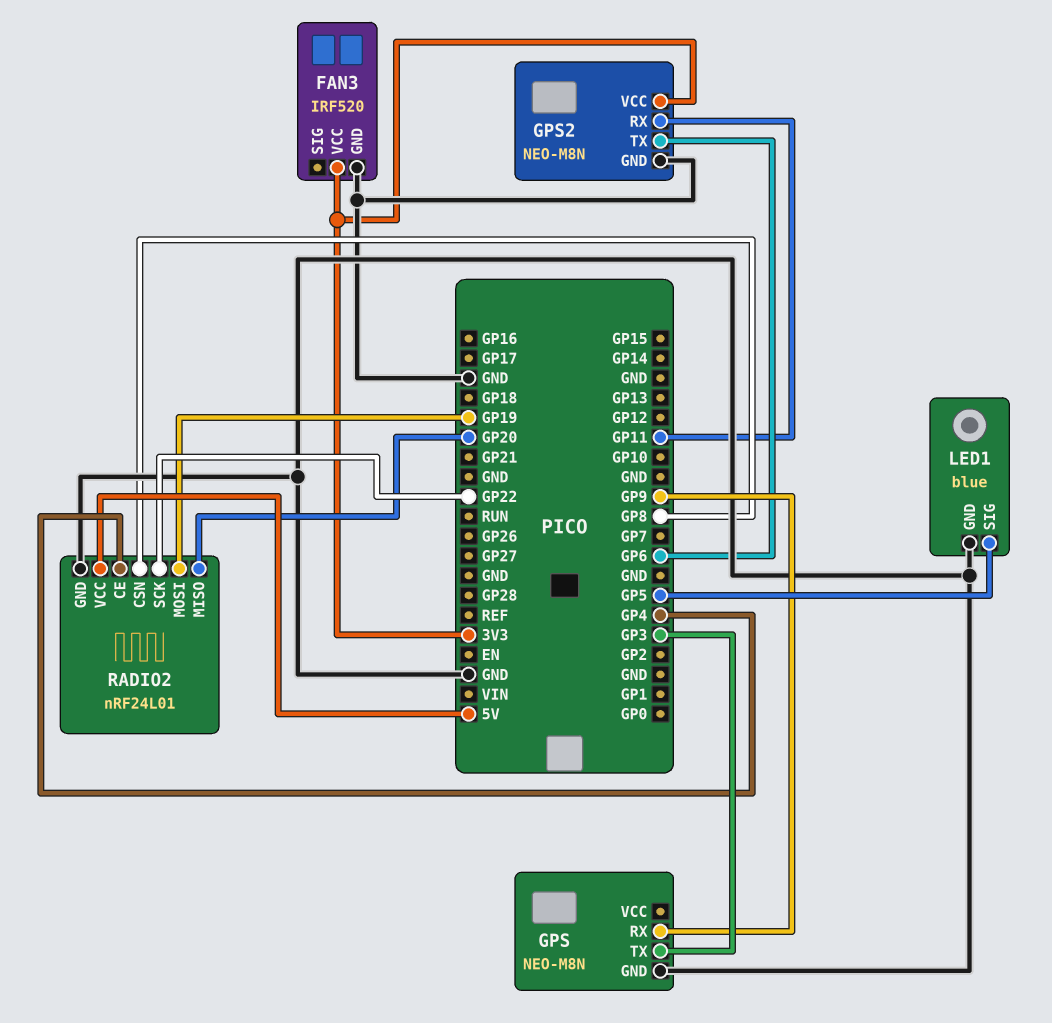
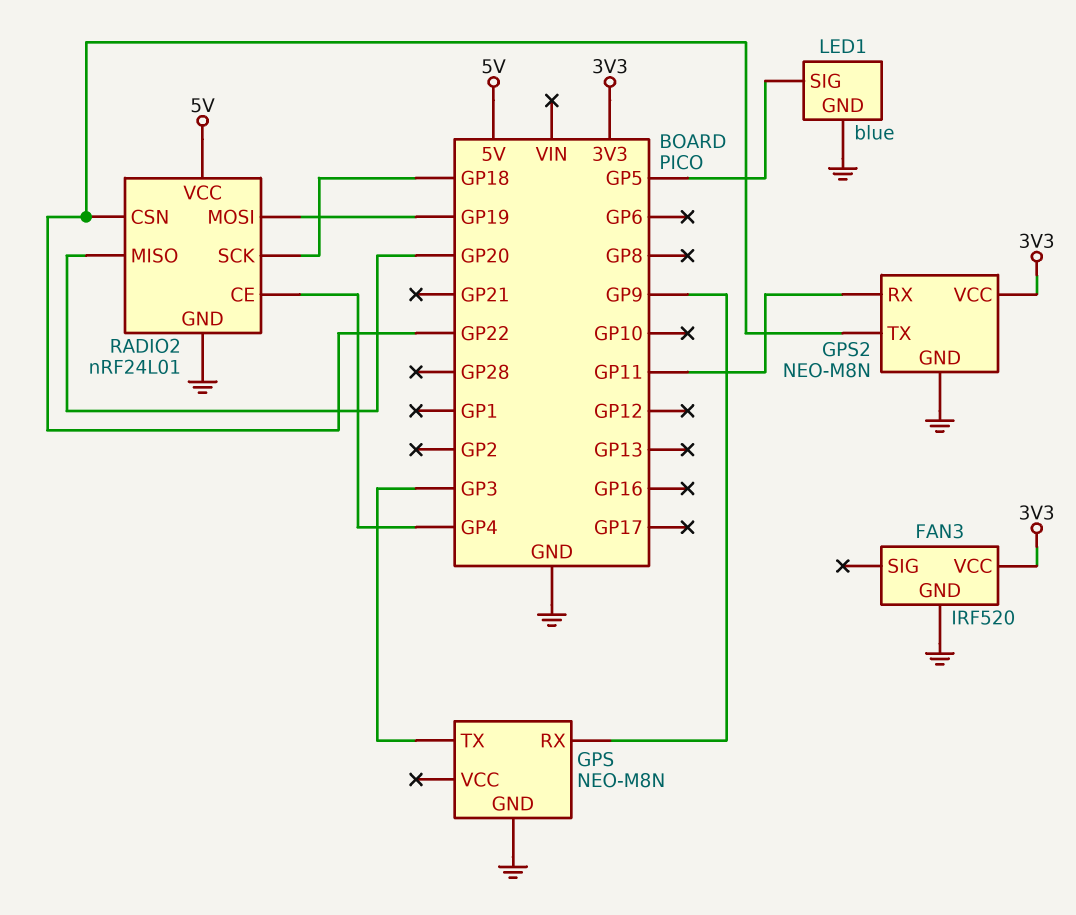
GPS2 pin TX: GP6 -> GP22
RADIO2 pin CSN: GP8 -> GP22
RADIO2 pin SCK: GP22 -> GP18

